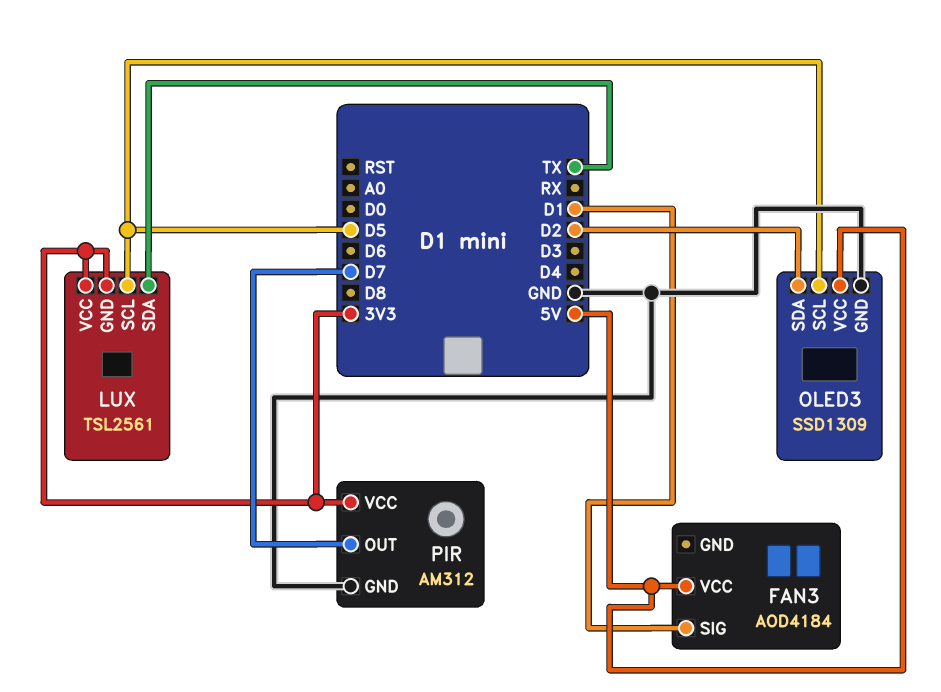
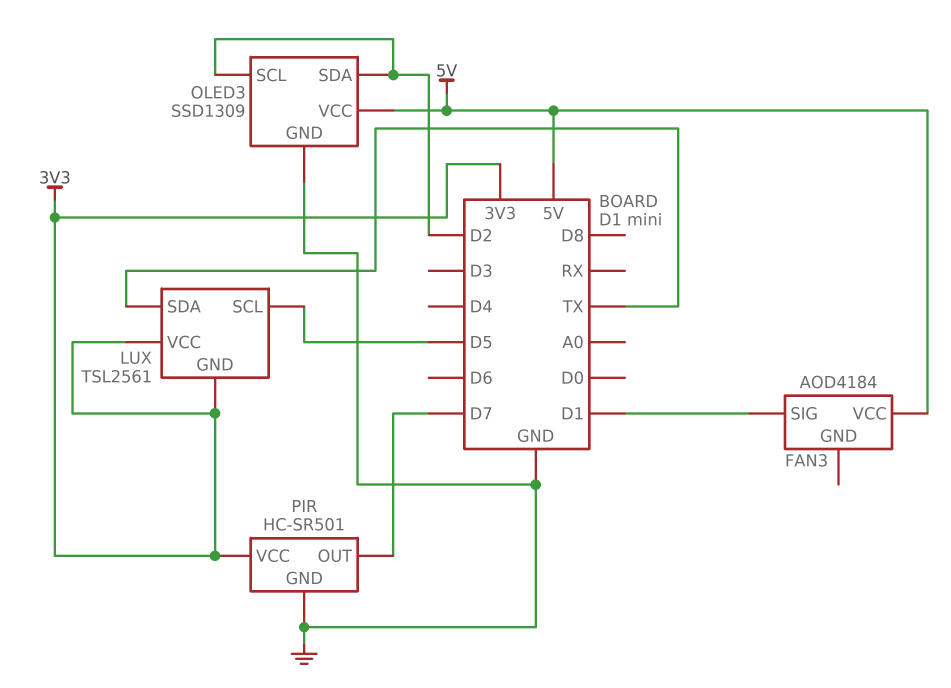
OLED3 pin SCL: D5 -> D2
PIR: AM312 -> HC-SR501

